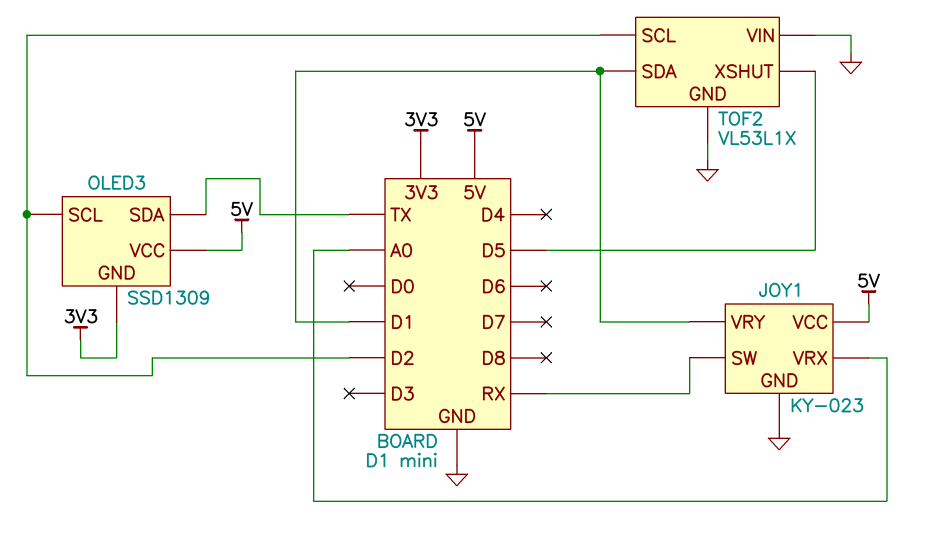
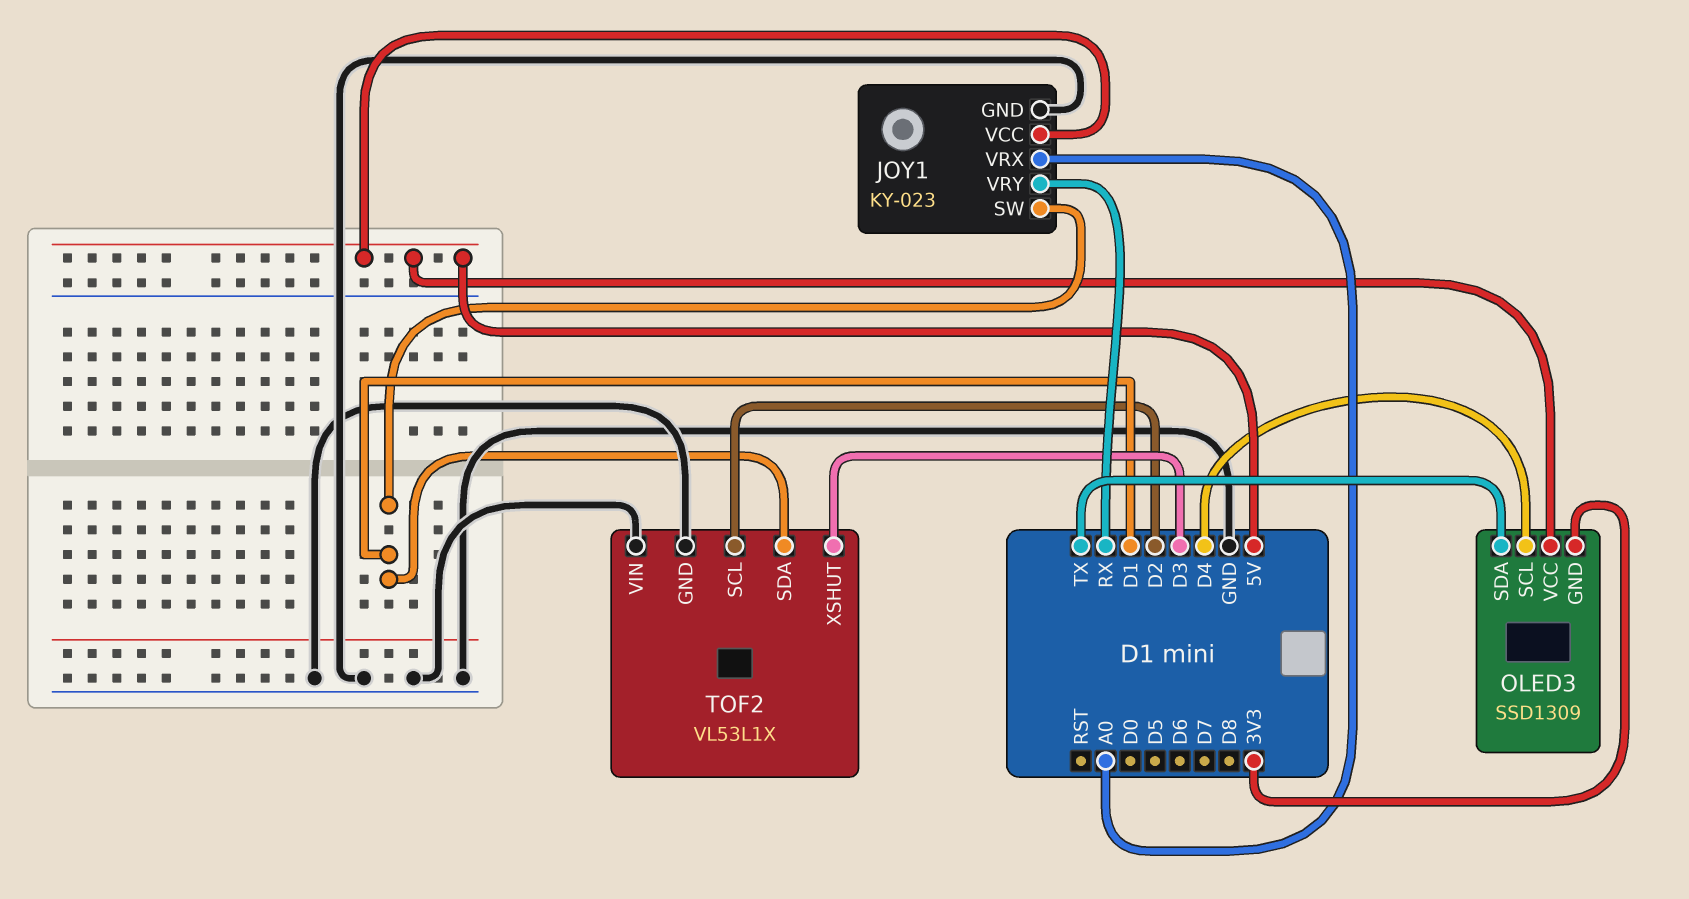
JOY1 pin SW: RX -> D1
JOY1 pin VRY: D1 -> RX
OLED3 pin SCL: D2 -> D4
TOF2 pin XSHUT: D5 -> D3

